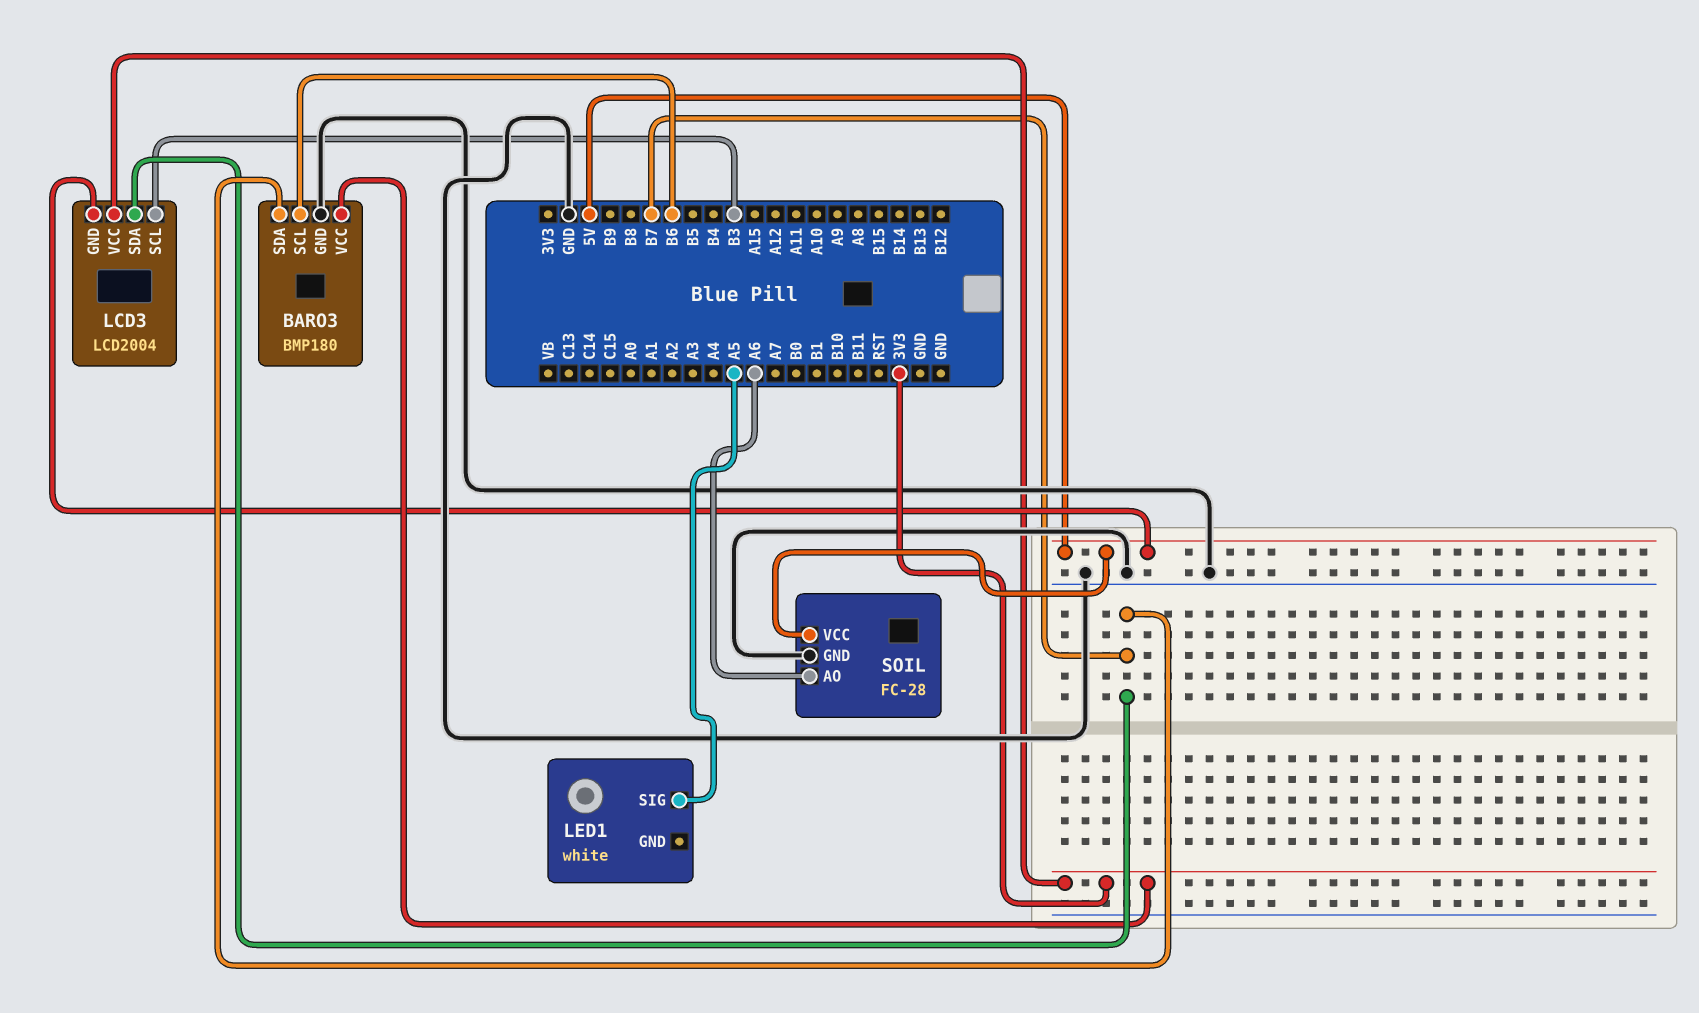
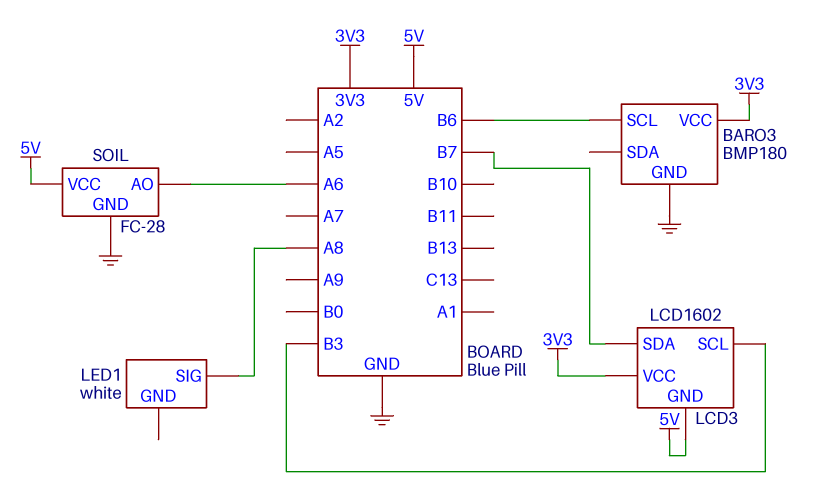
BARO3 pin SDA: B7 -> none
LCD3: LCD2004 -> LCD1602
LED1 pin SIG: A5 -> A8

